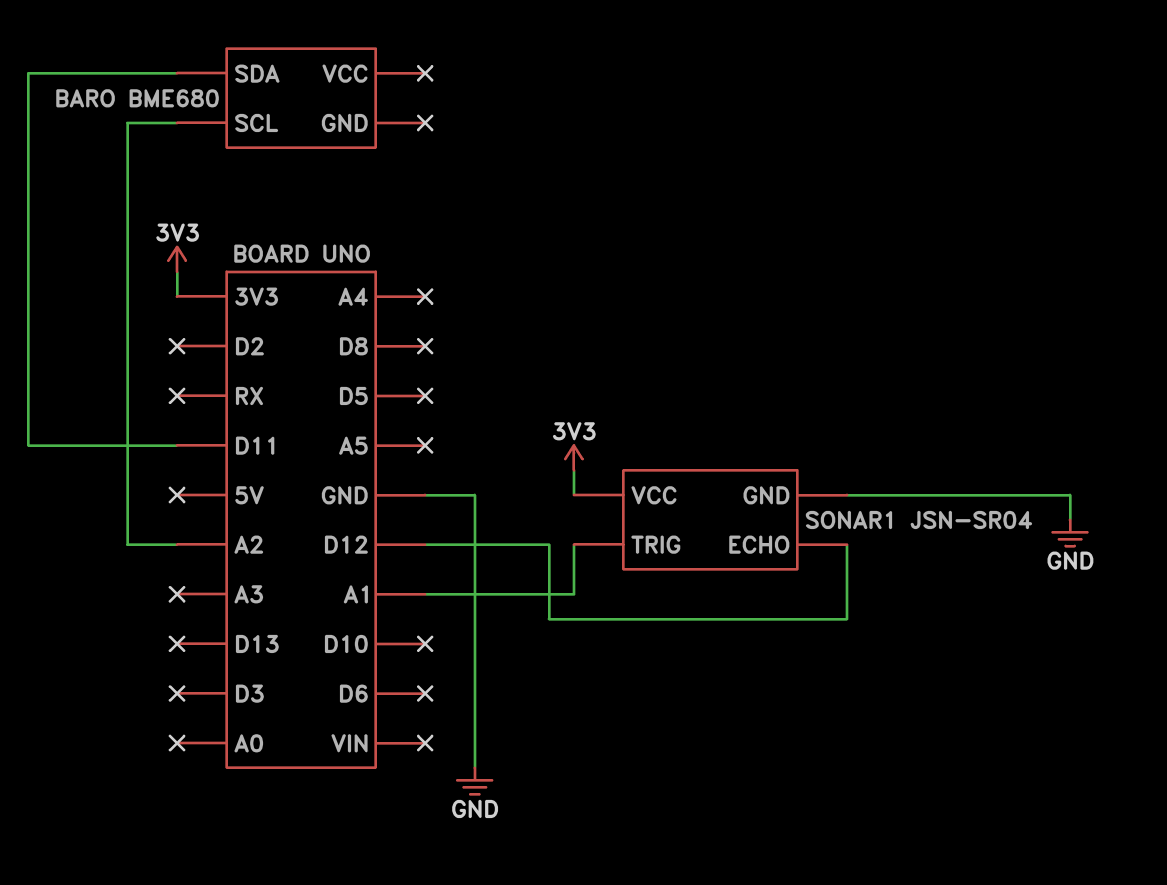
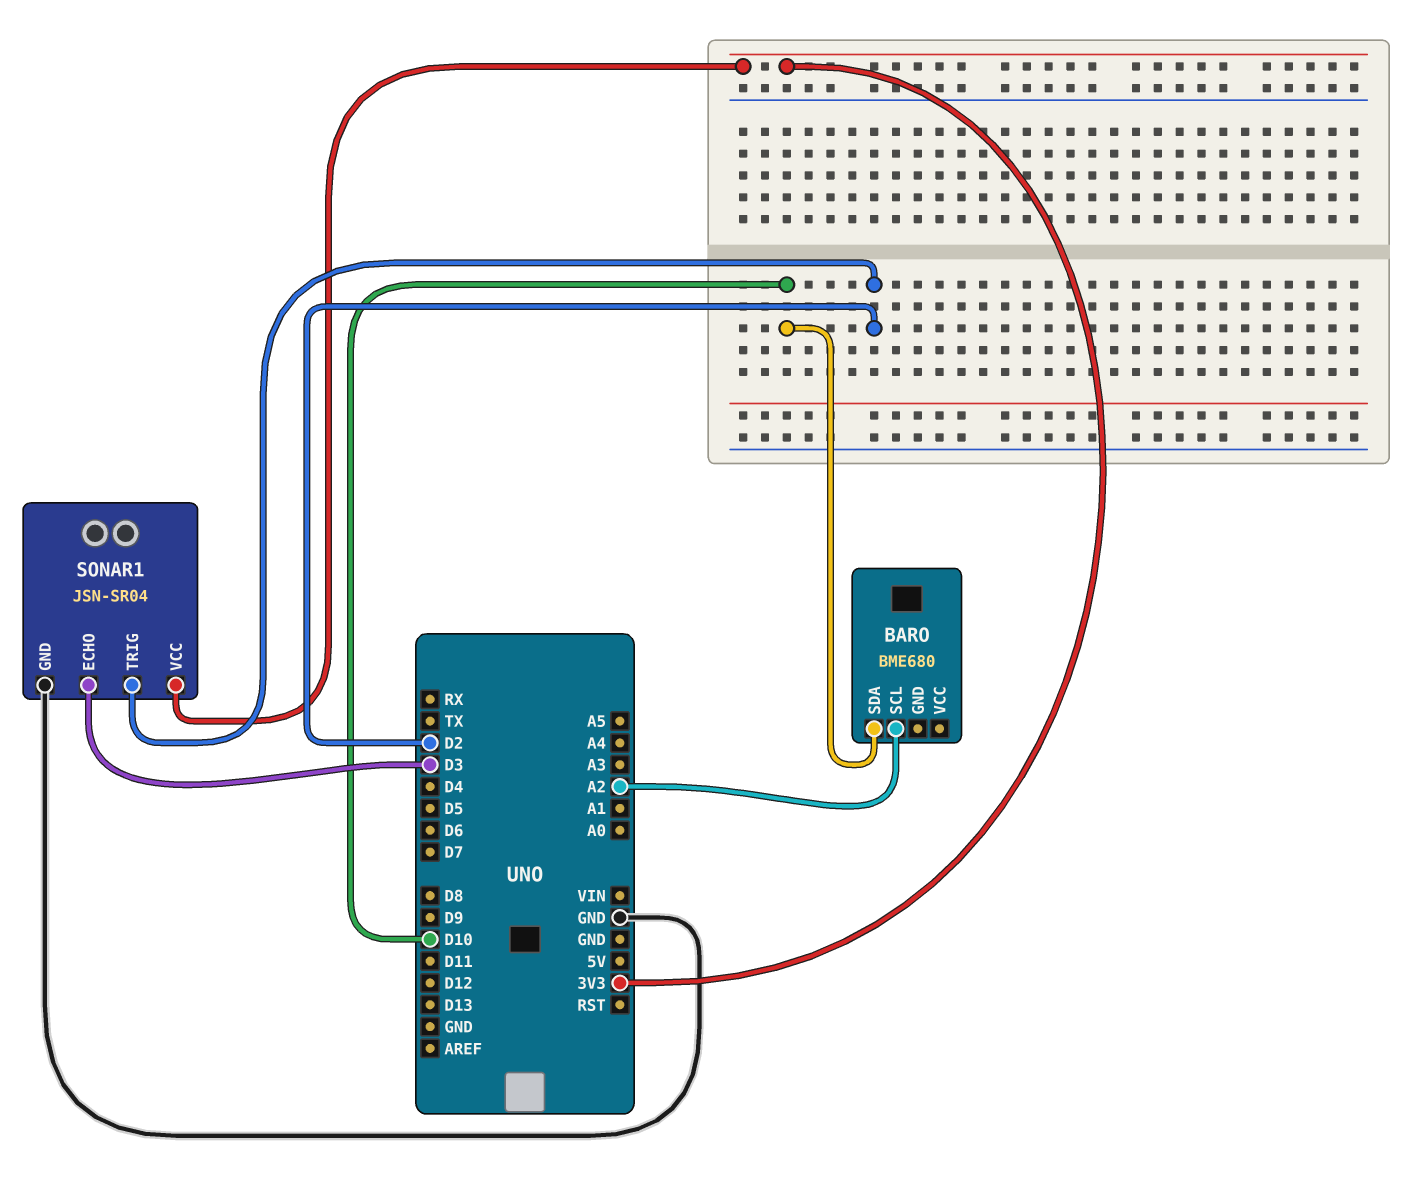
BARO pin SDA: D11 -> D10
SONAR1 pin ECHO: D12 -> D3
SONAR1 pin TRIG: A1 -> D2

